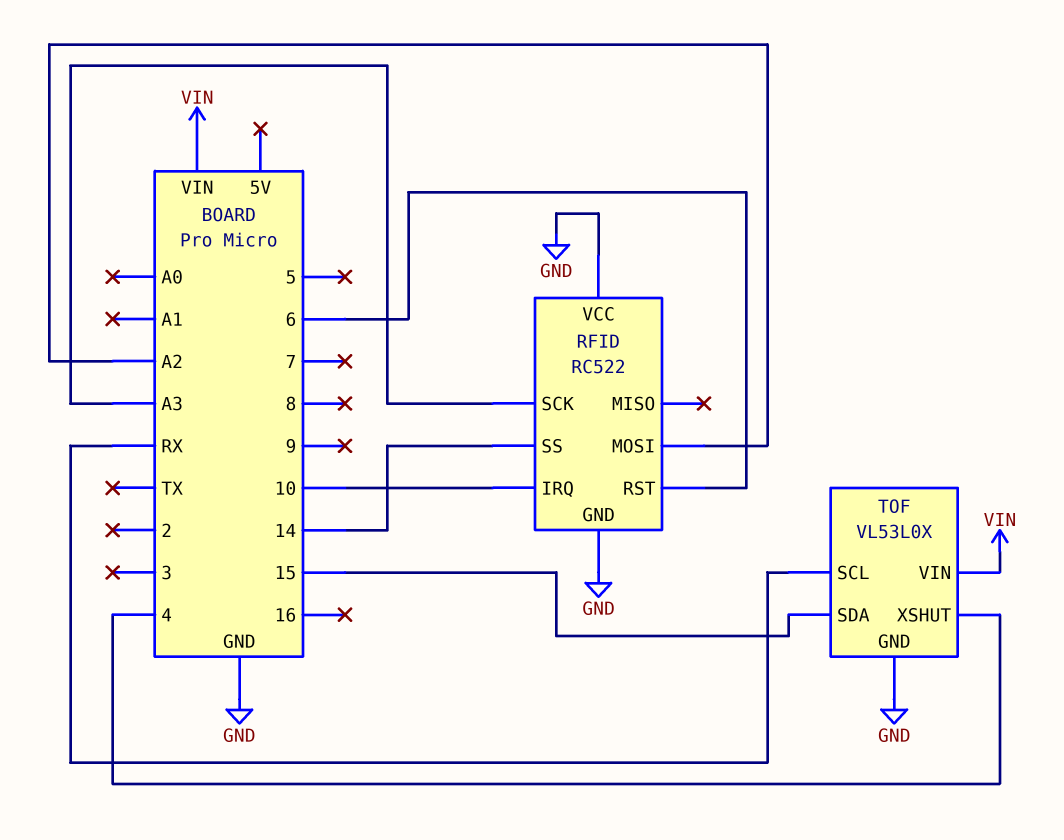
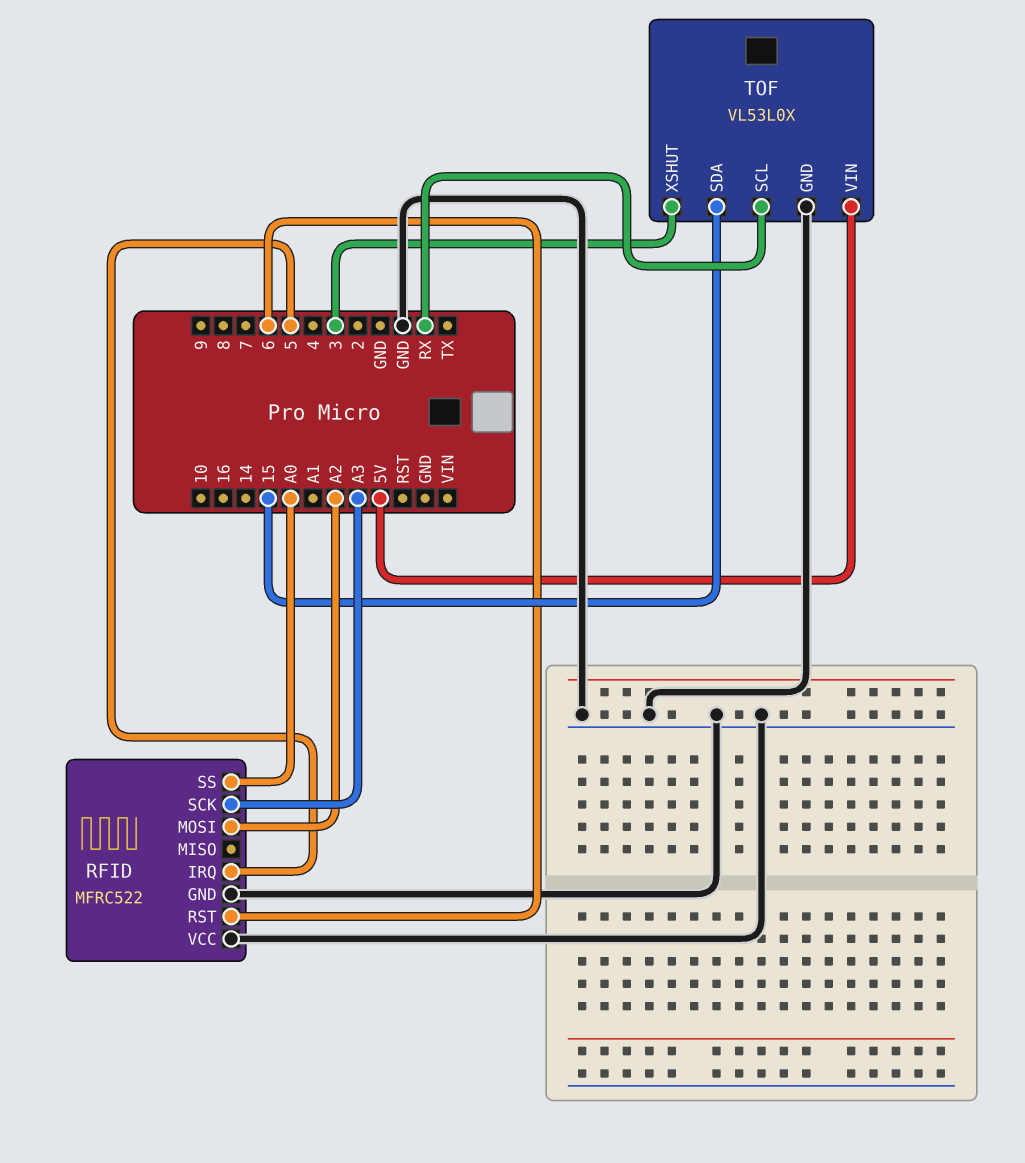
RFID: RC522 -> MFRC522
RFID pin IRQ: 10 -> 5
RFID pin SS: 14 -> A0
TOF pin VIN: VIN -> 5V
TOF pin XSHUT: 4 -> 3

